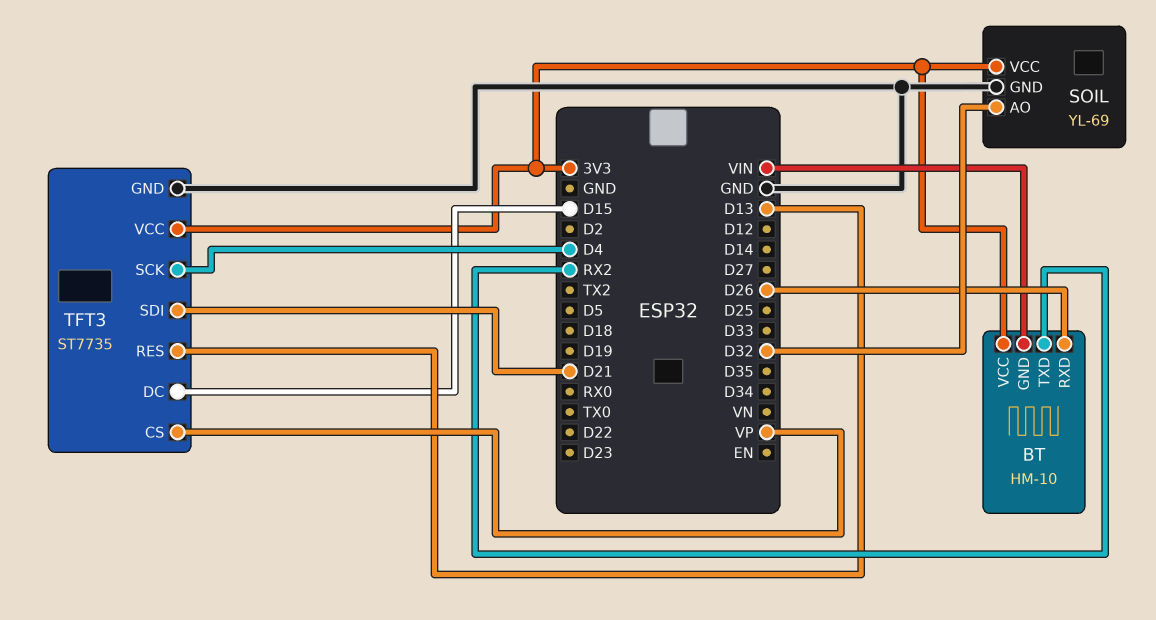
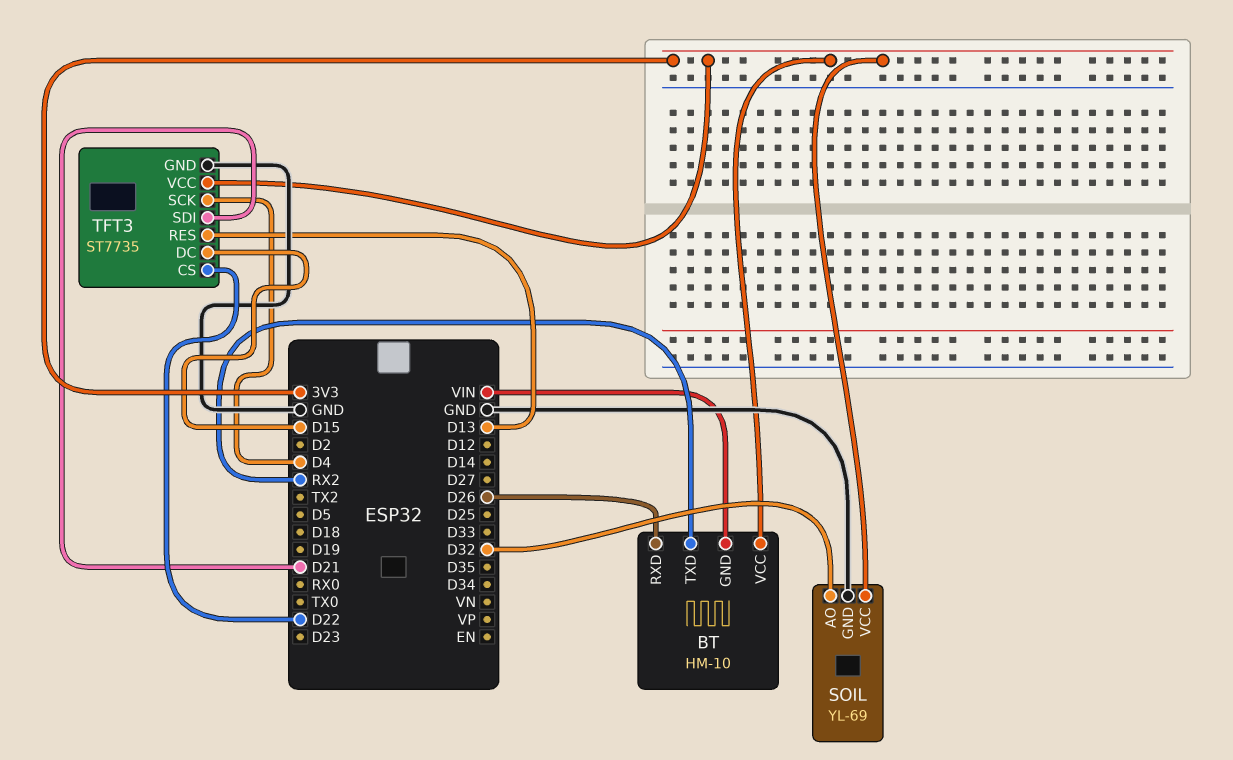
TFT3 pin CS: VP -> D22

